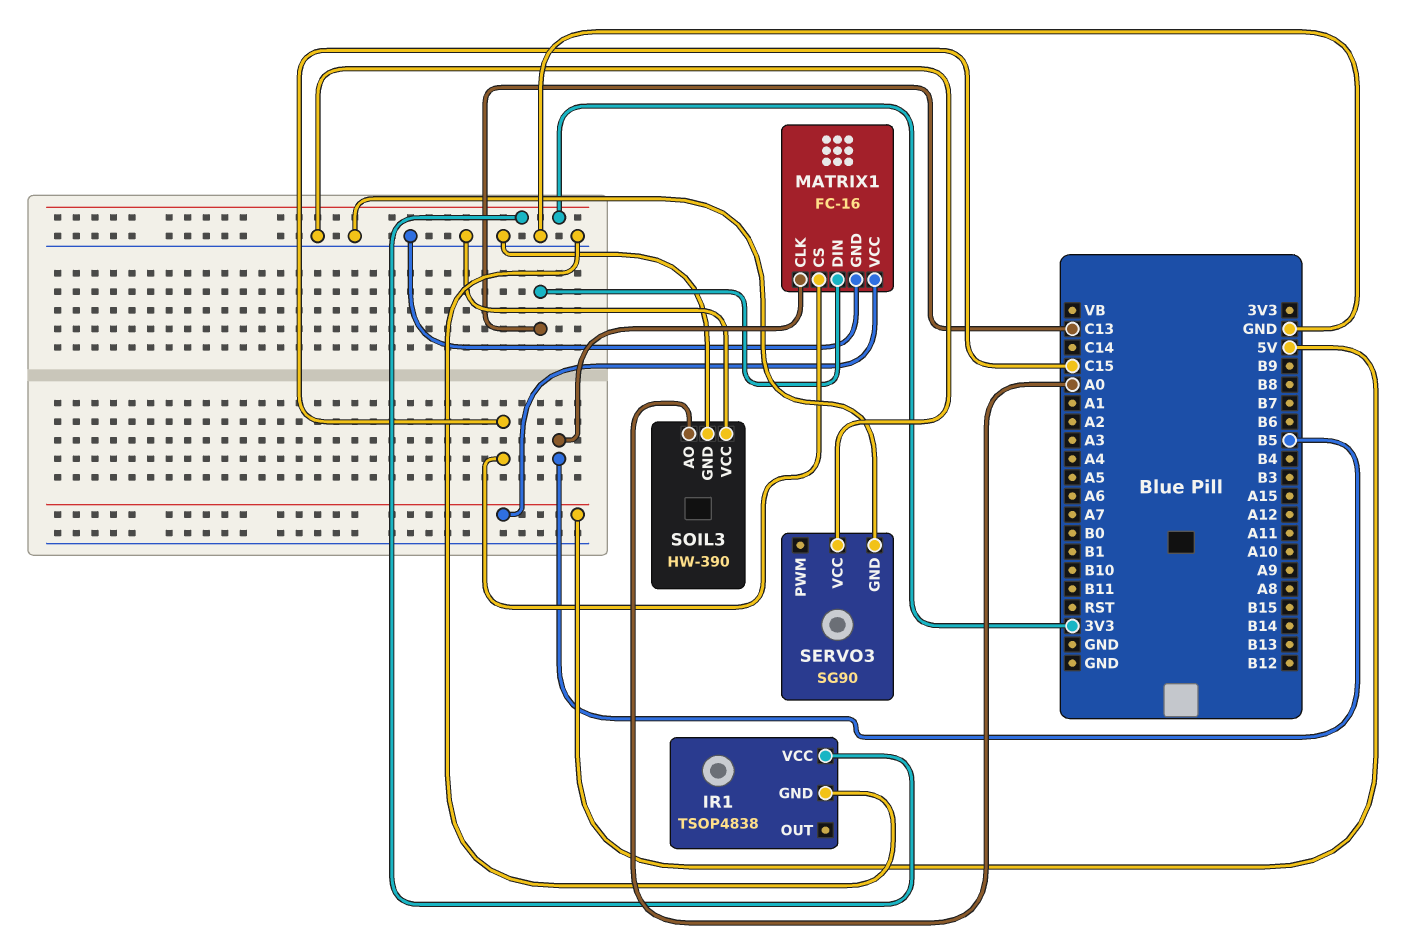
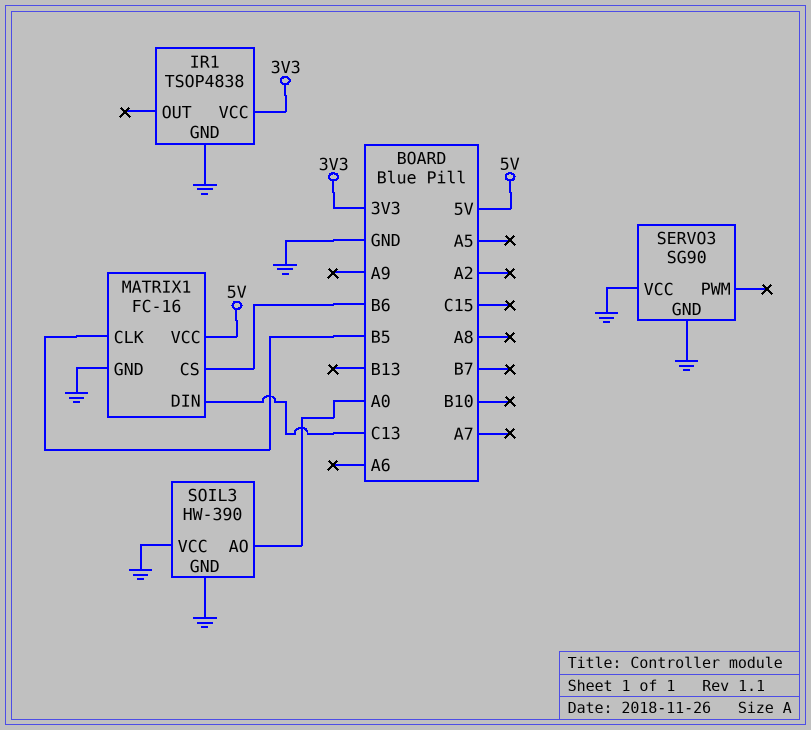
MATRIX1 pin CS: C15 -> B6

